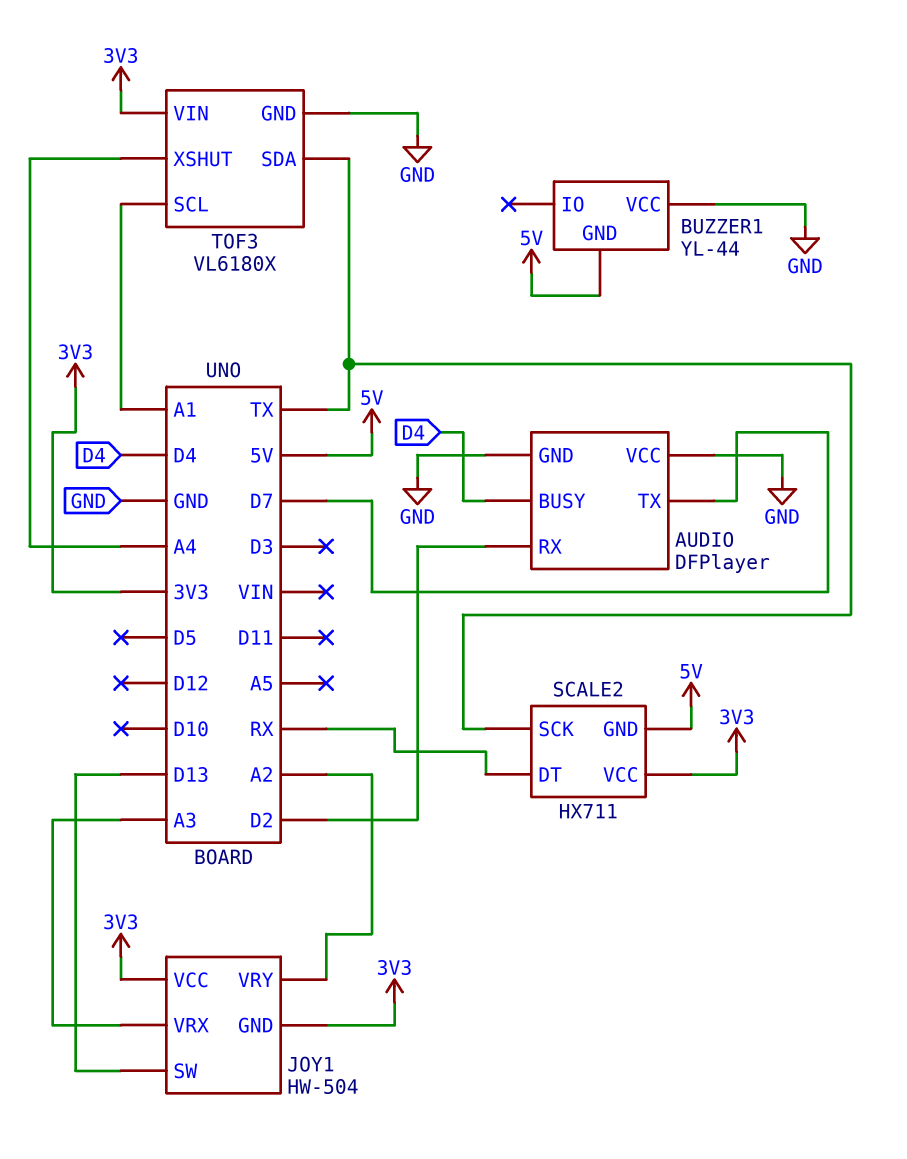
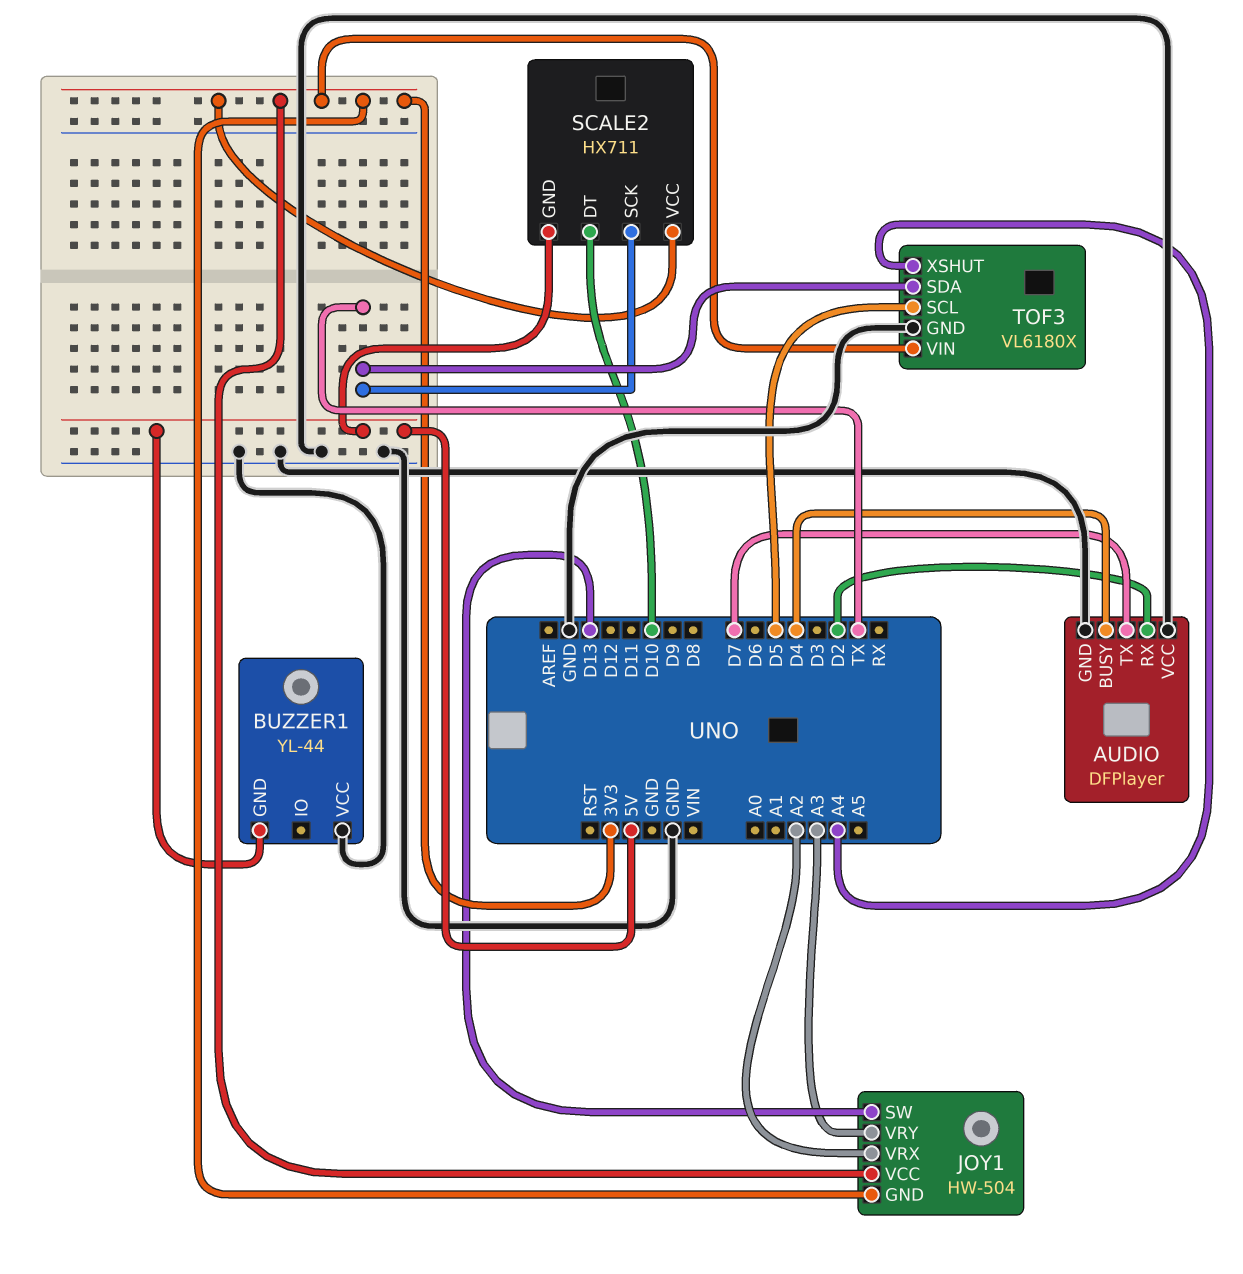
JOY1 pin VRX: A3 -> A2
JOY1 pin VRY: A2 -> A3
SCALE2 pin DT: RX -> D10
TOF3 pin SCL: A1 -> D5

